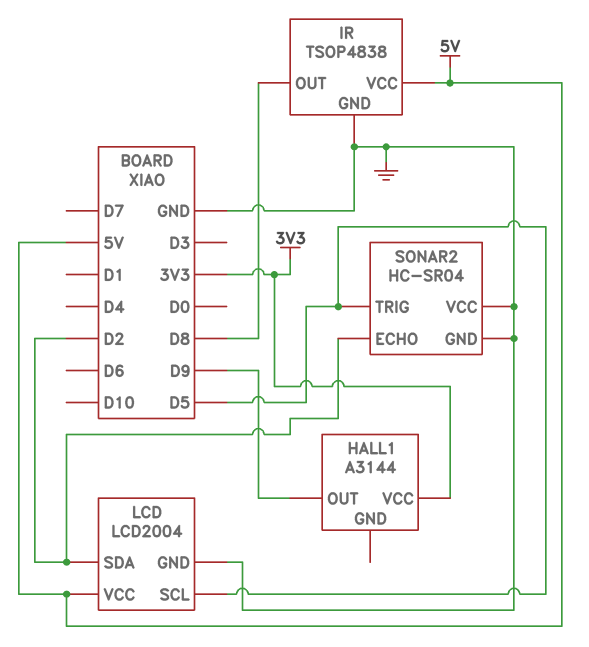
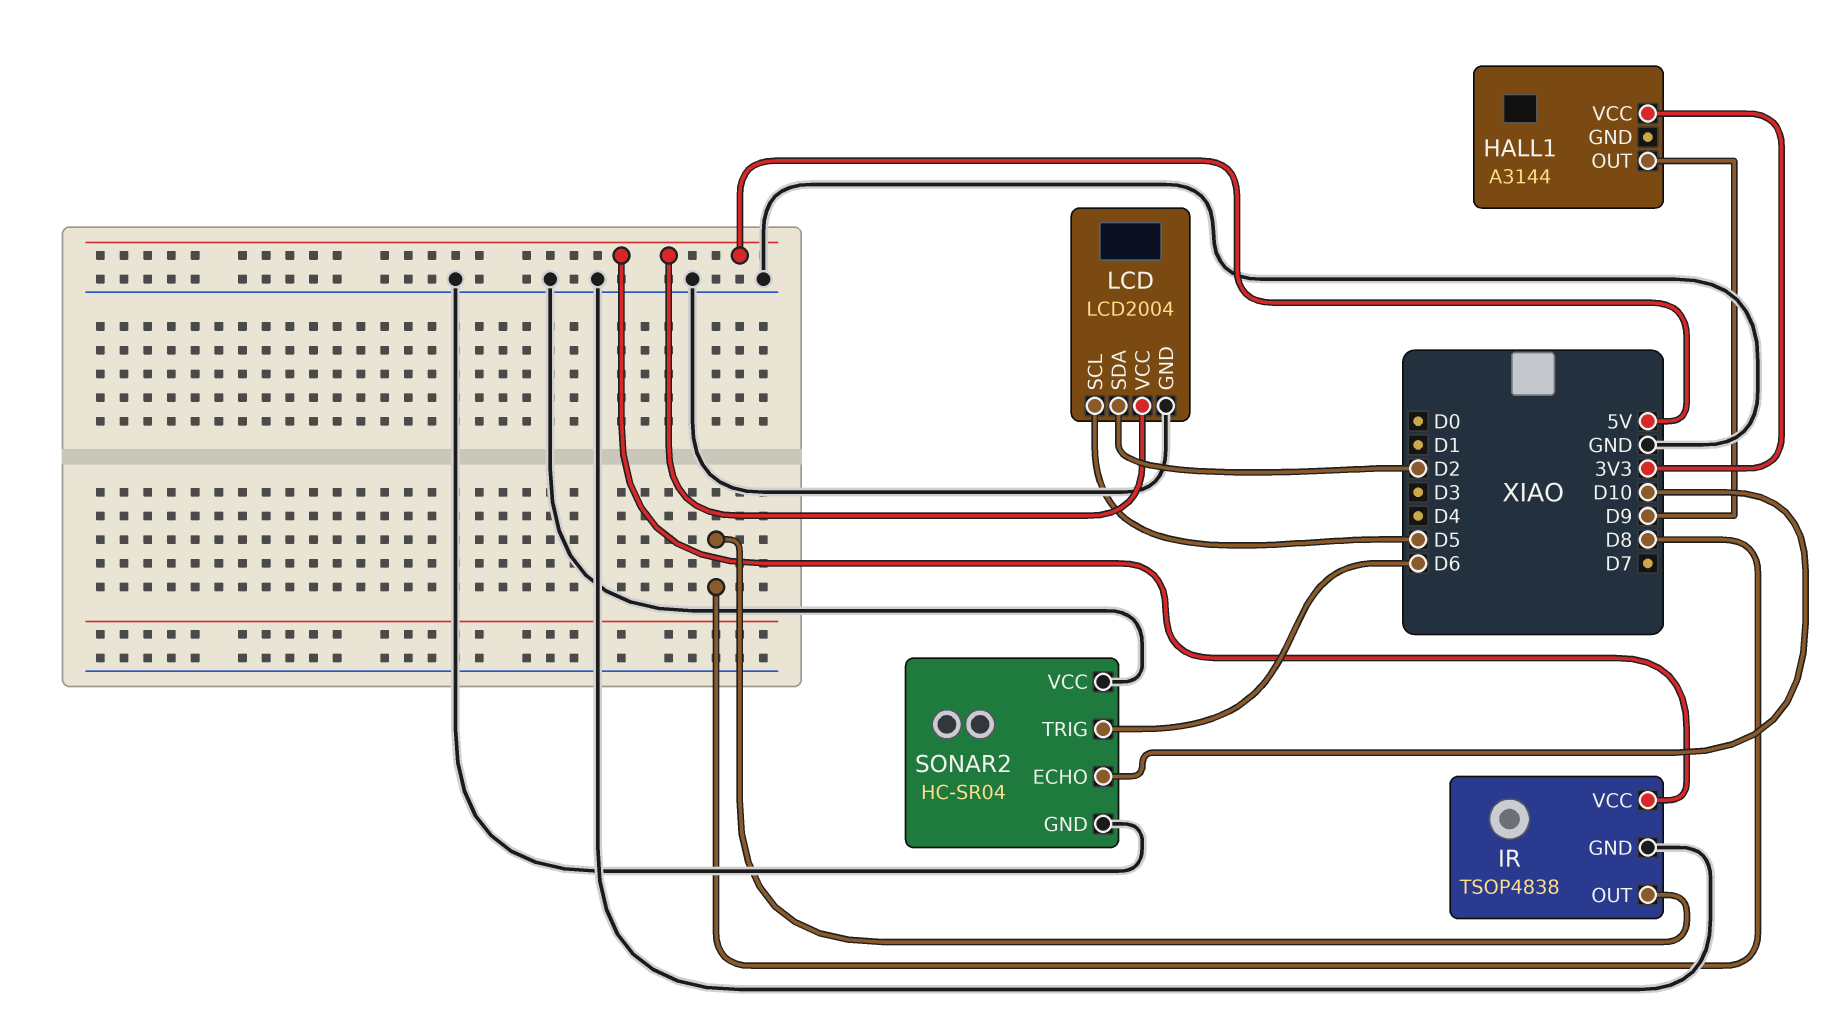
SONAR2 pin ECHO: D2 -> D10
SONAR2 pin TRIG: D5 -> D6

